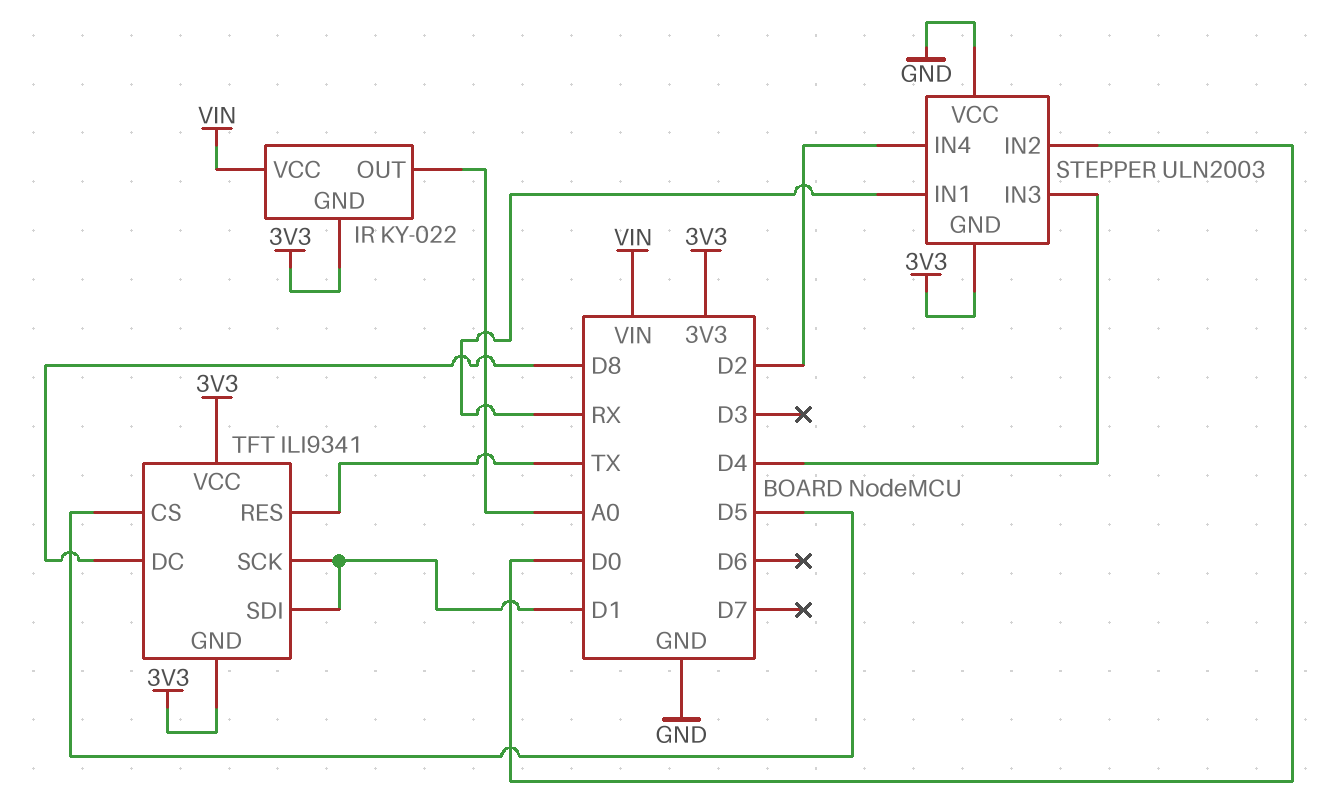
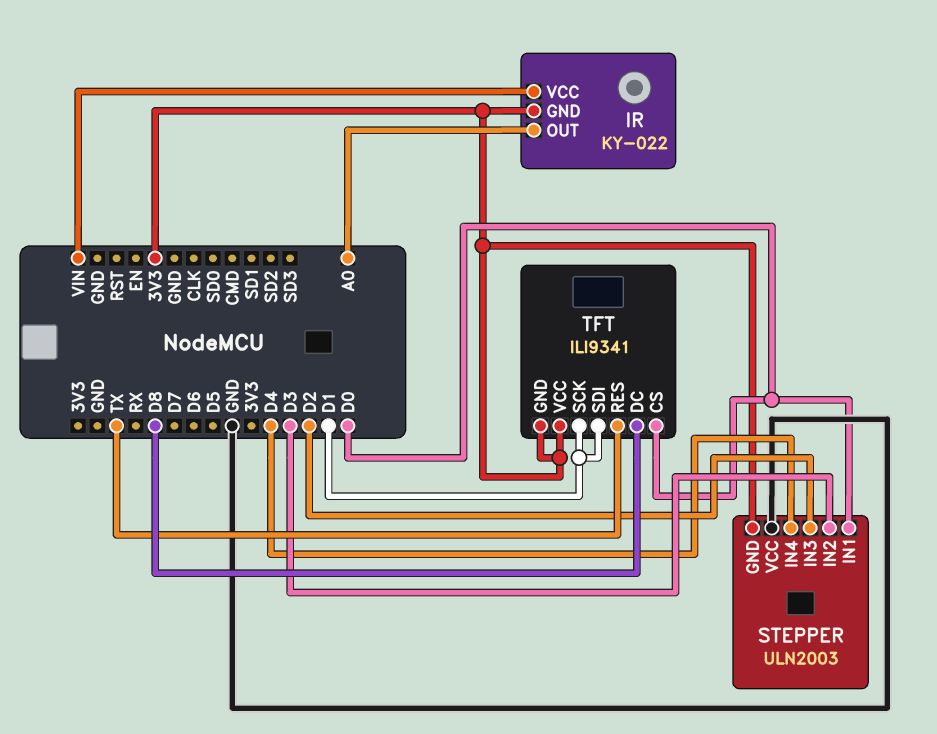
STEPPER pin IN1: RX -> D0
STEPPER pin IN2: D0 -> D3
STEPPER pin IN3: D4 -> D2
STEPPER pin IN4: D2 -> D4
TFT pin CS: D5 -> D0

